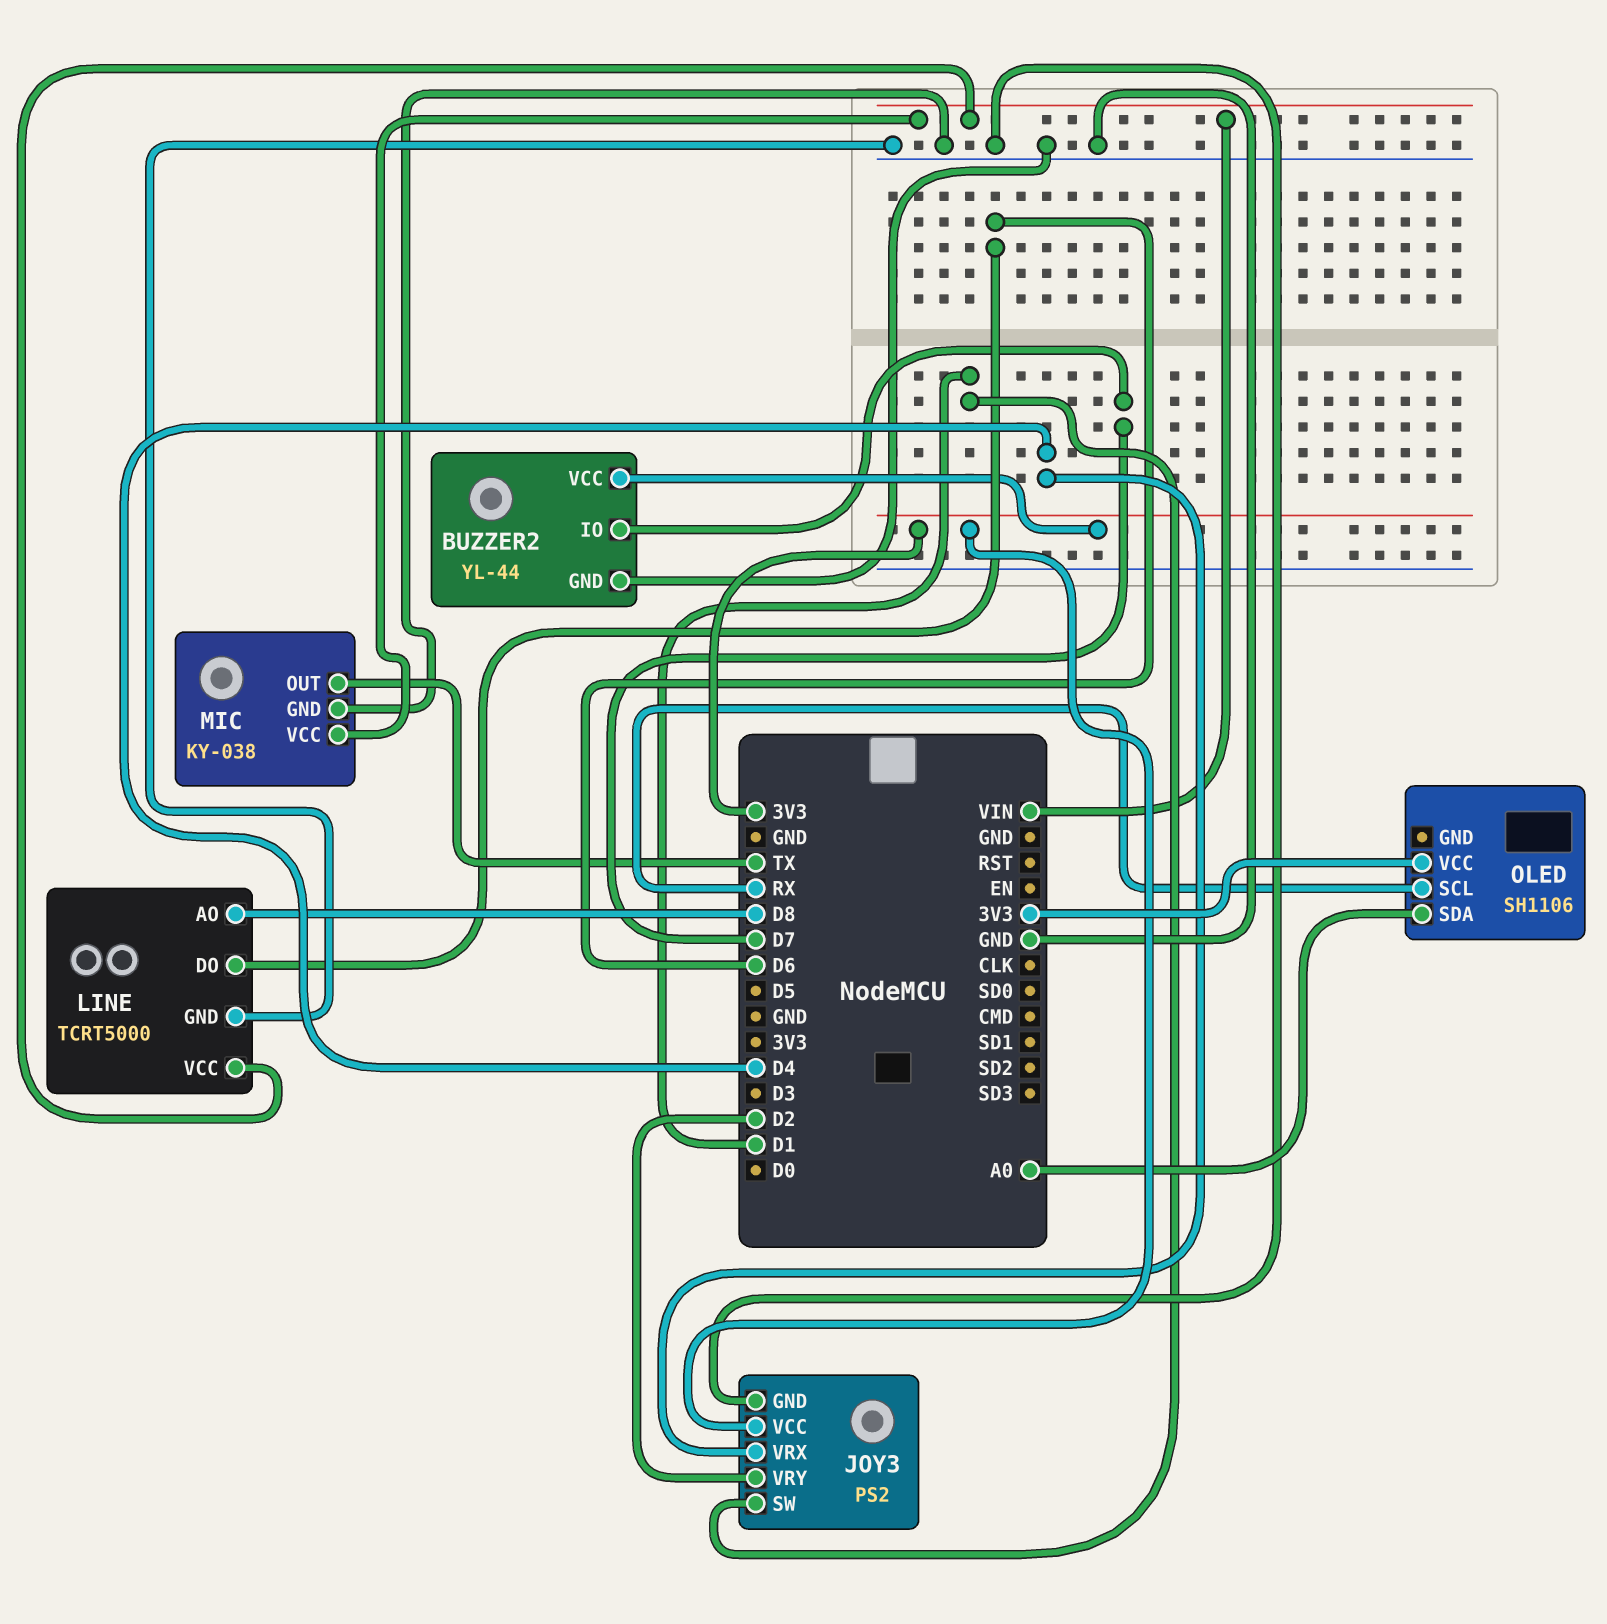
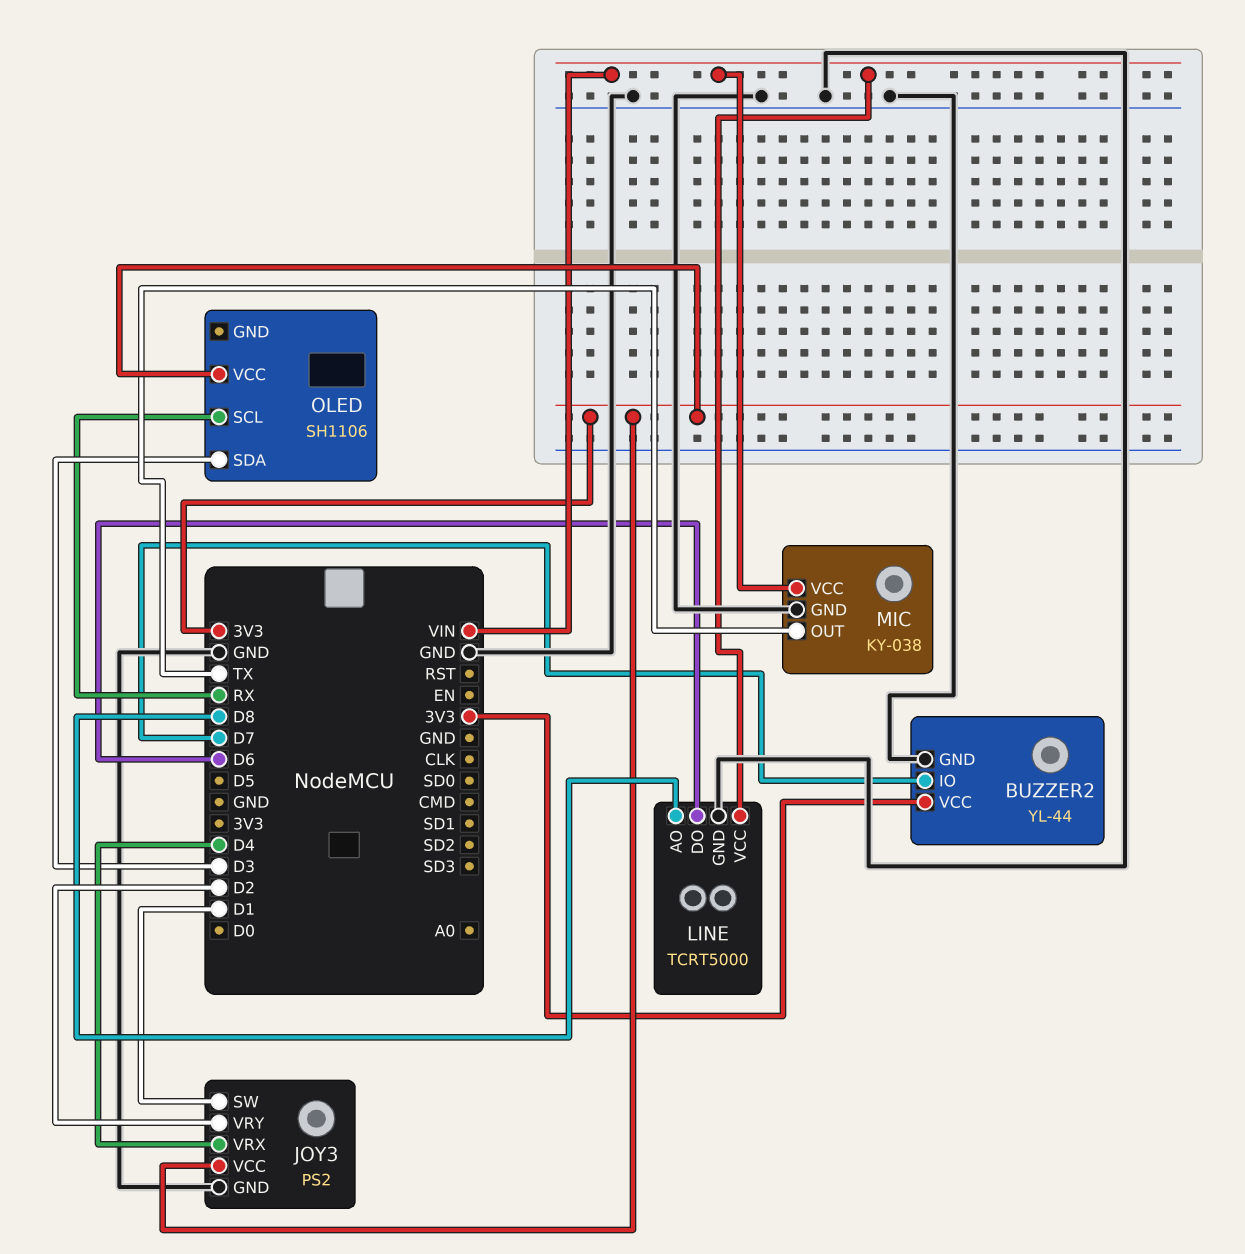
OLED pin SDA: A0 -> D3

